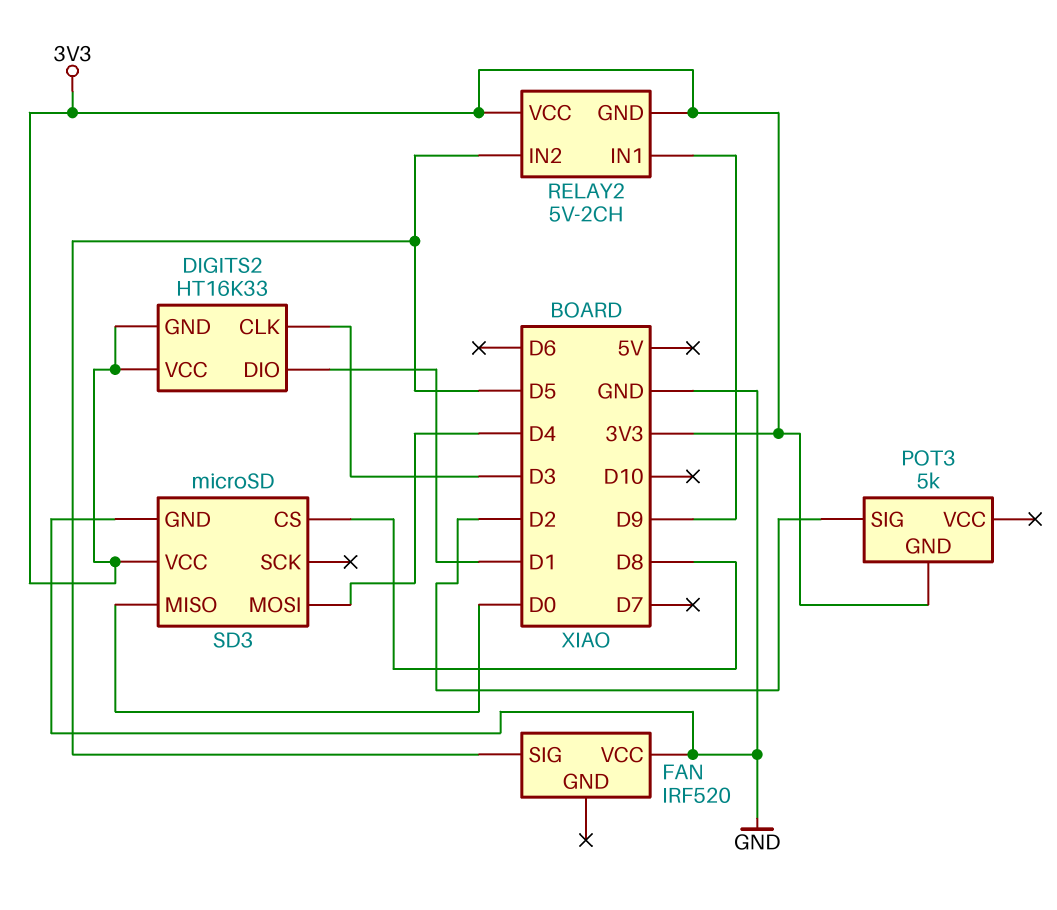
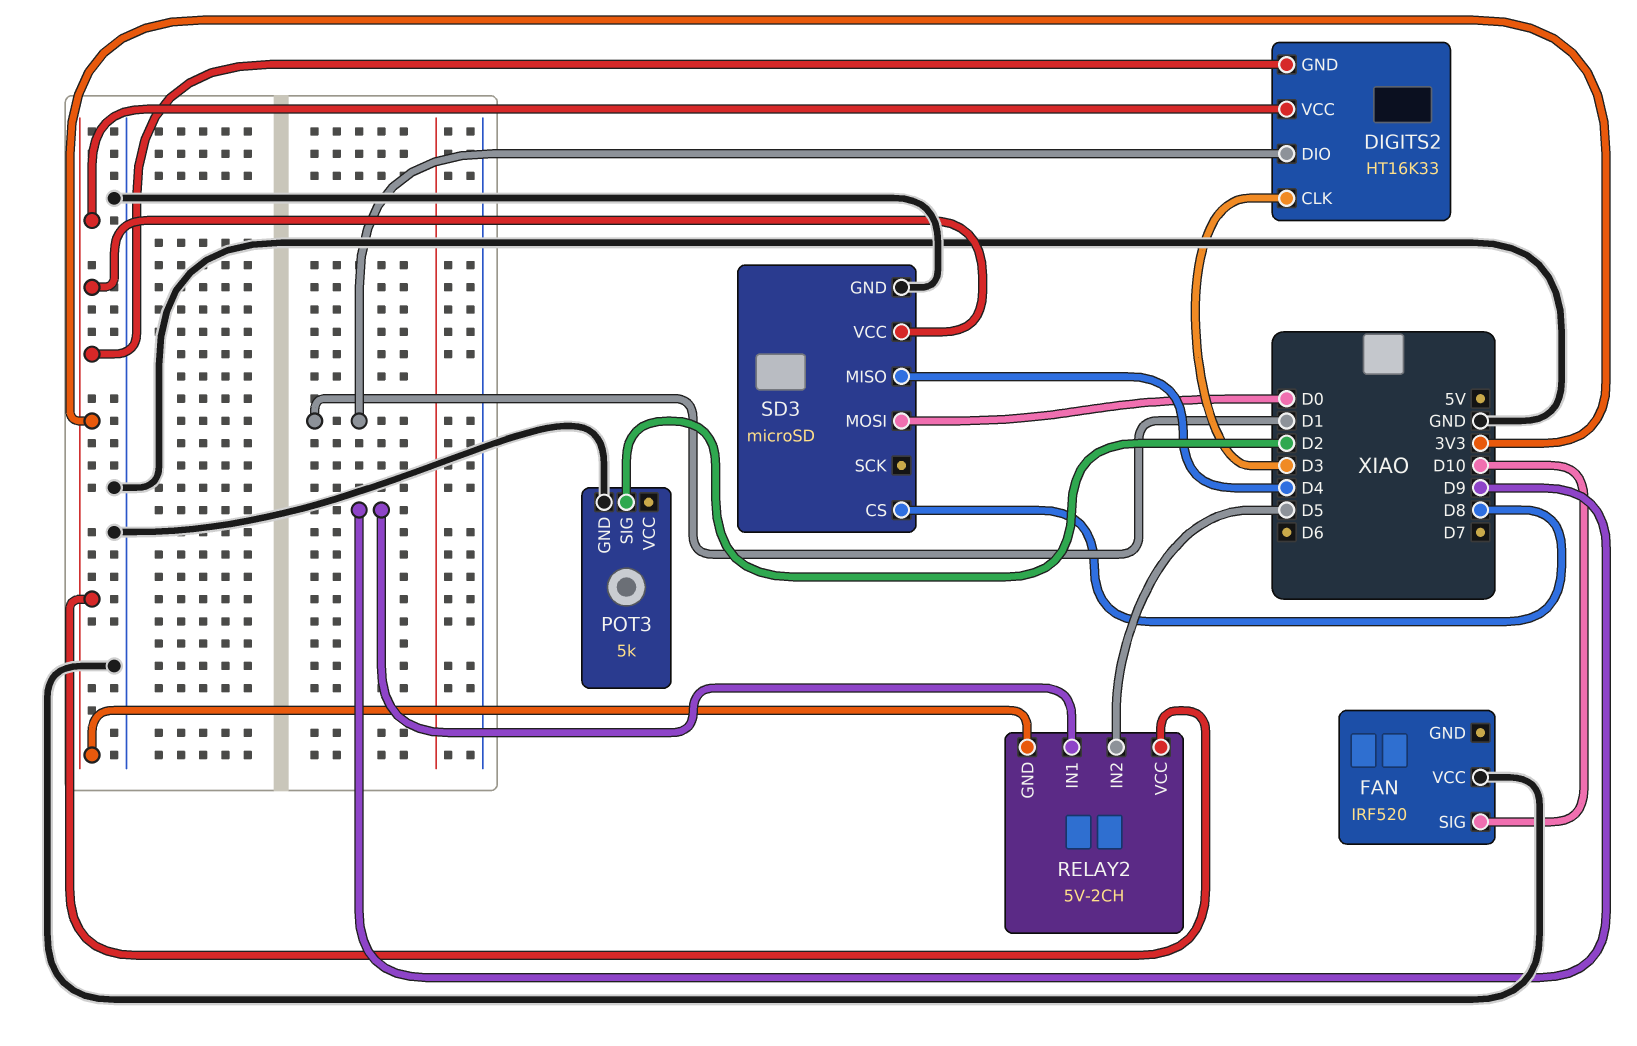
FAN pin SIG: D5 -> D10
POT3 pin GND: 3V3 -> GND
SD3 pin MISO: D0 -> D4
SD3 pin MOSI: D4 -> D0

